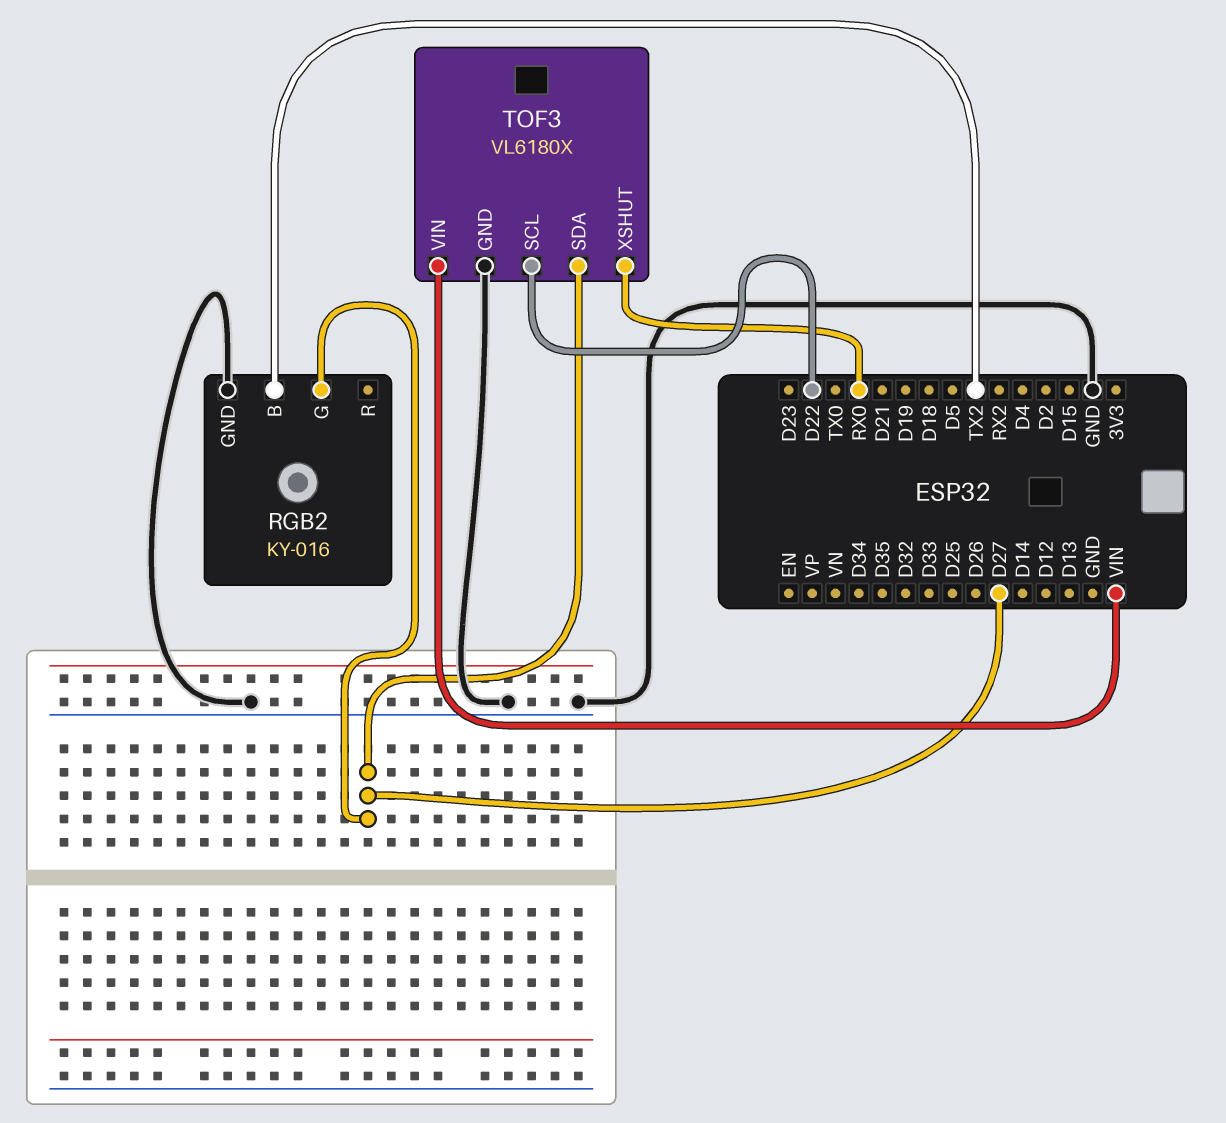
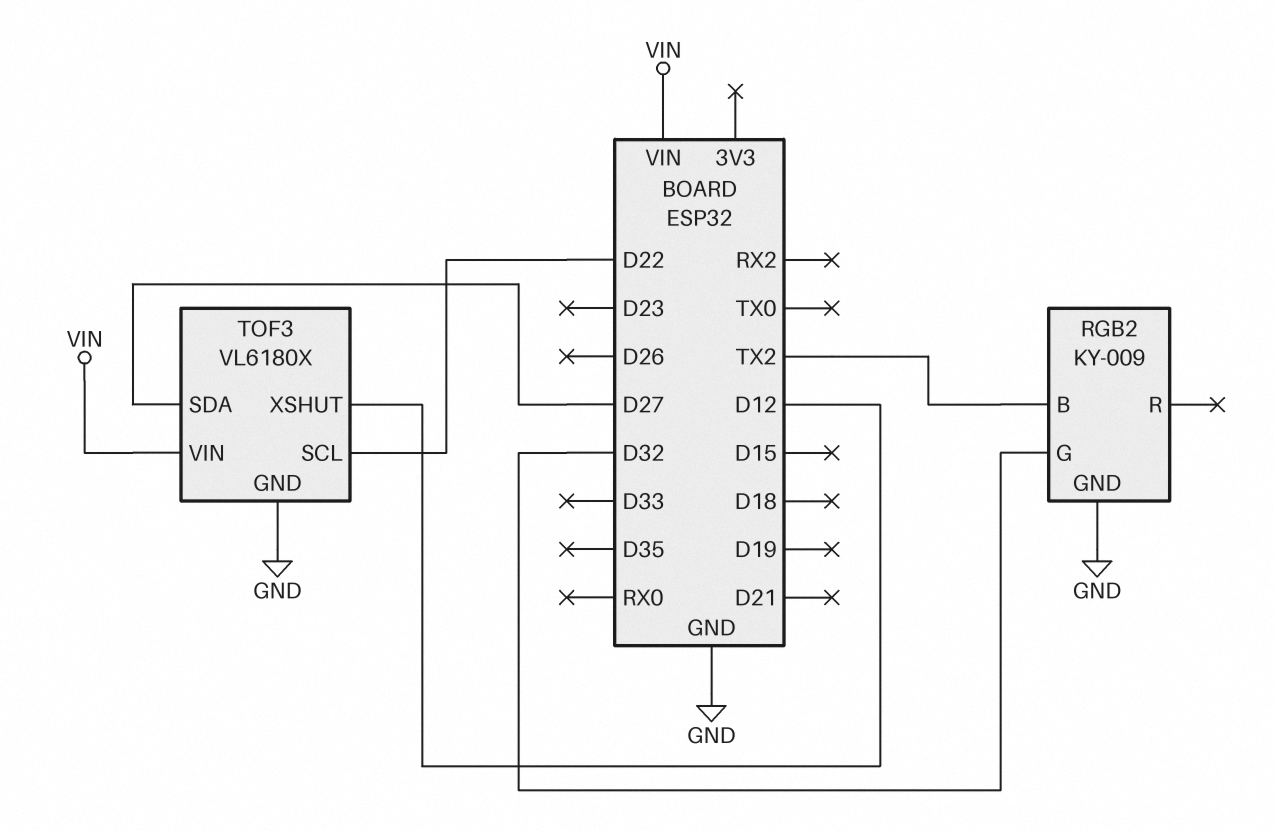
RGB2: KY-016 -> KY-009
RGB2 pin G: D27 -> D32
TOF3 pin XSHUT: RX0 -> D12

